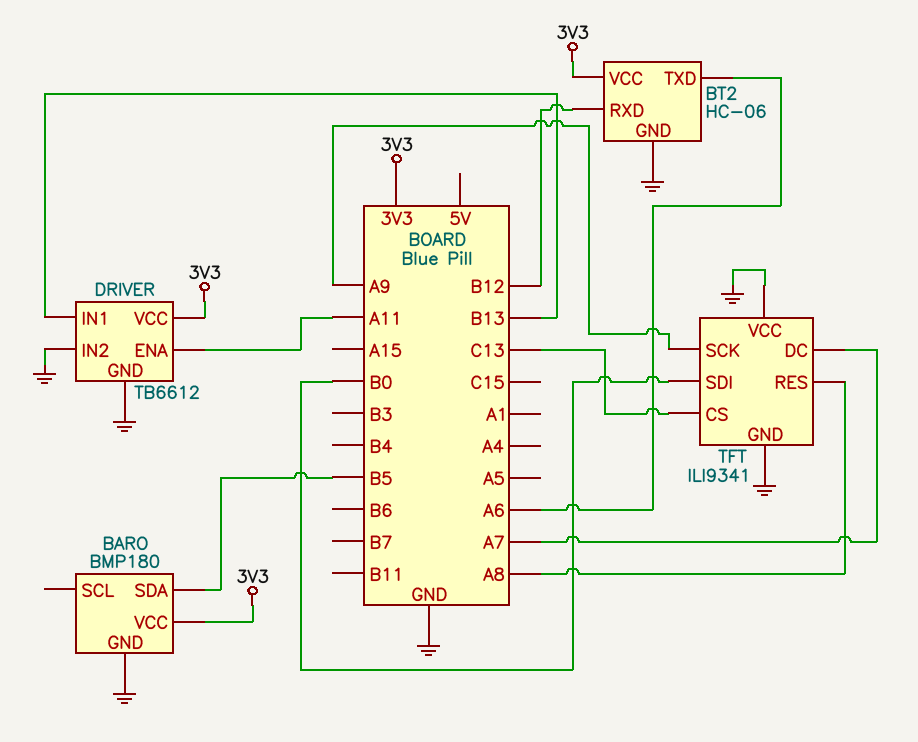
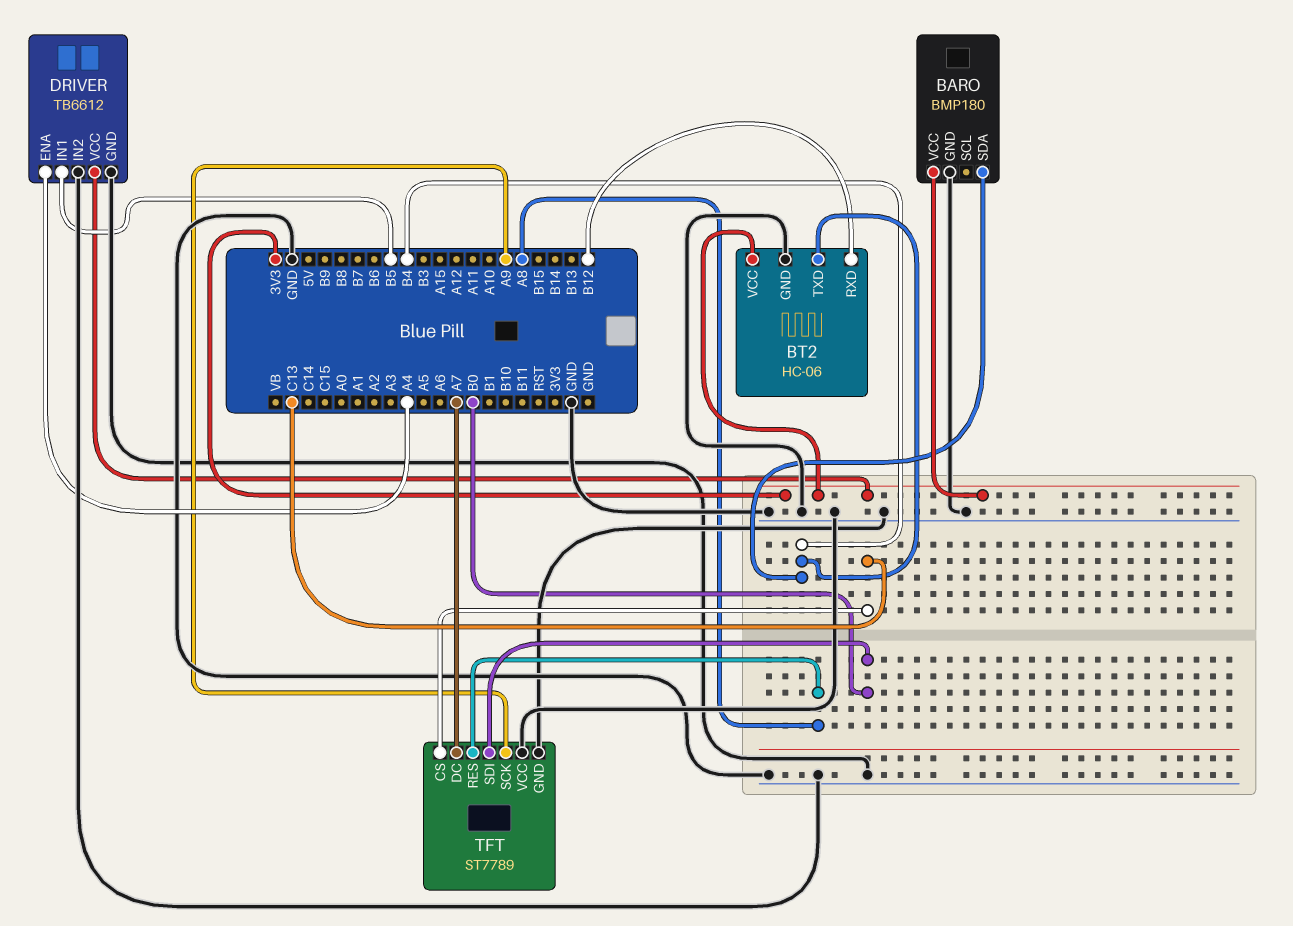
BARO pin SDA: B5 -> B4
BT2 pin TXD: A6 -> B4
DRIVER pin ENA: A11 -> A4
DRIVER pin IN1: B13 -> B5
TFT: ILI9341 -> ST7789

